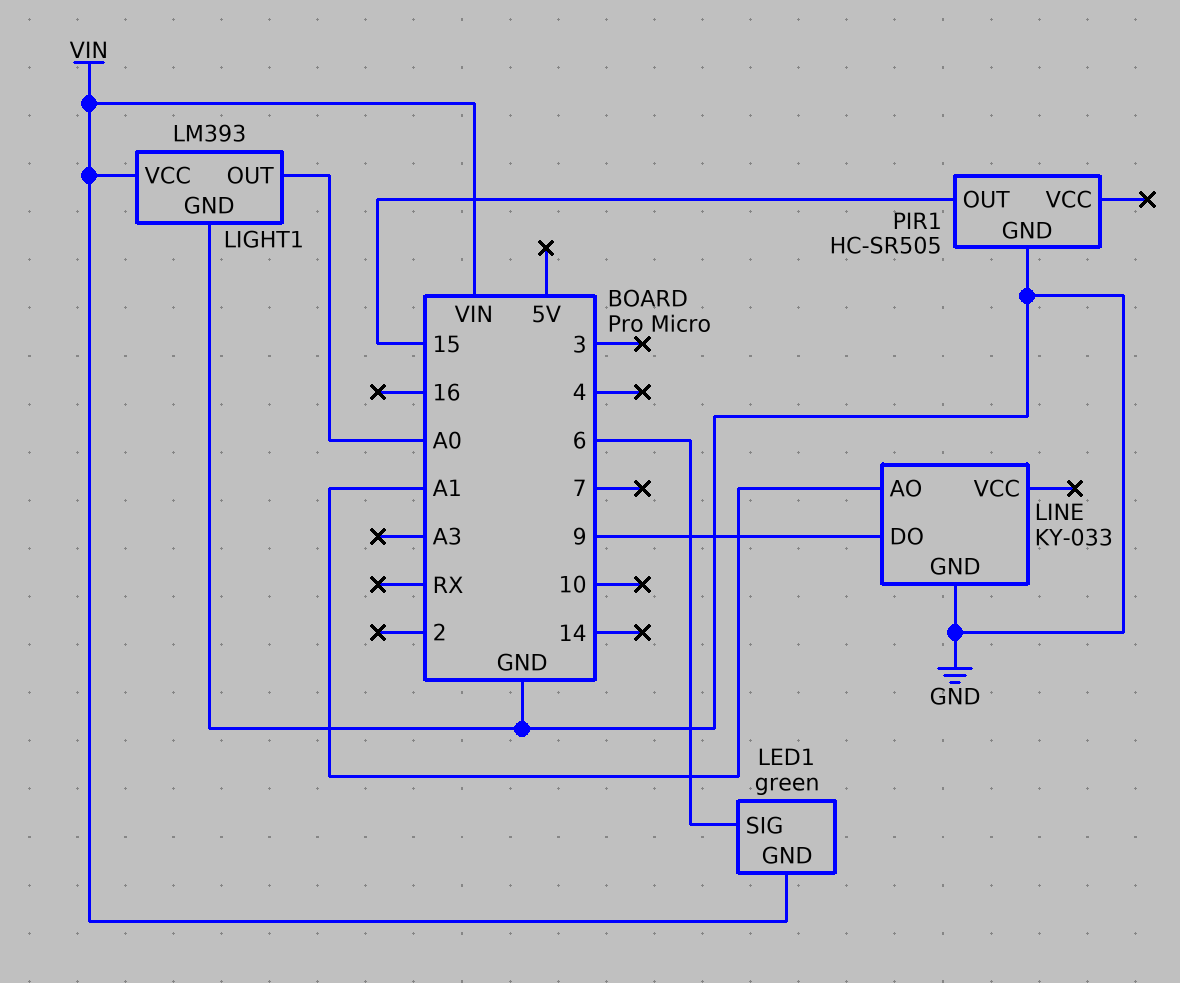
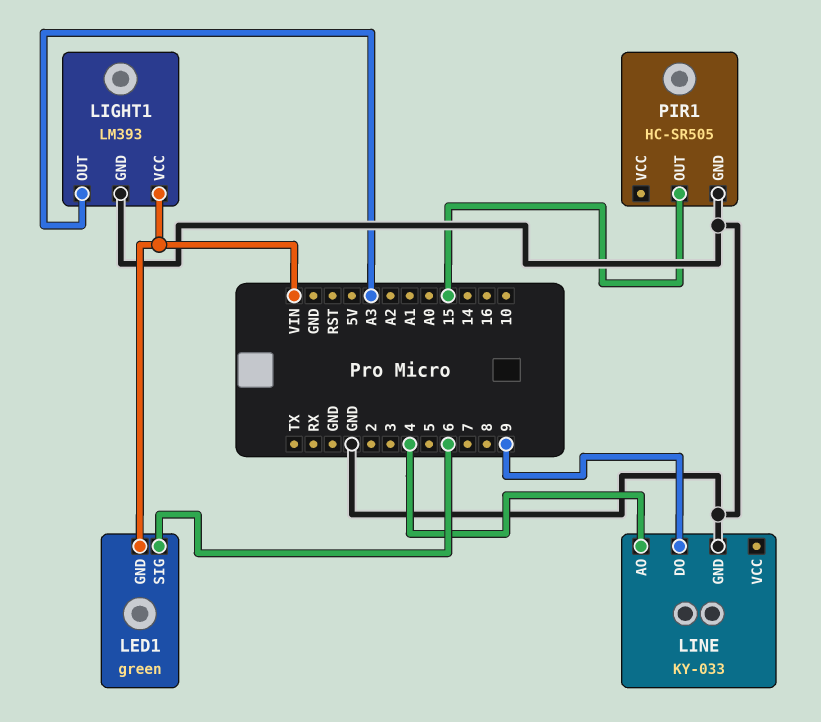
LIGHT1 pin OUT: A0 -> A3
LINE pin AO: A1 -> 4

